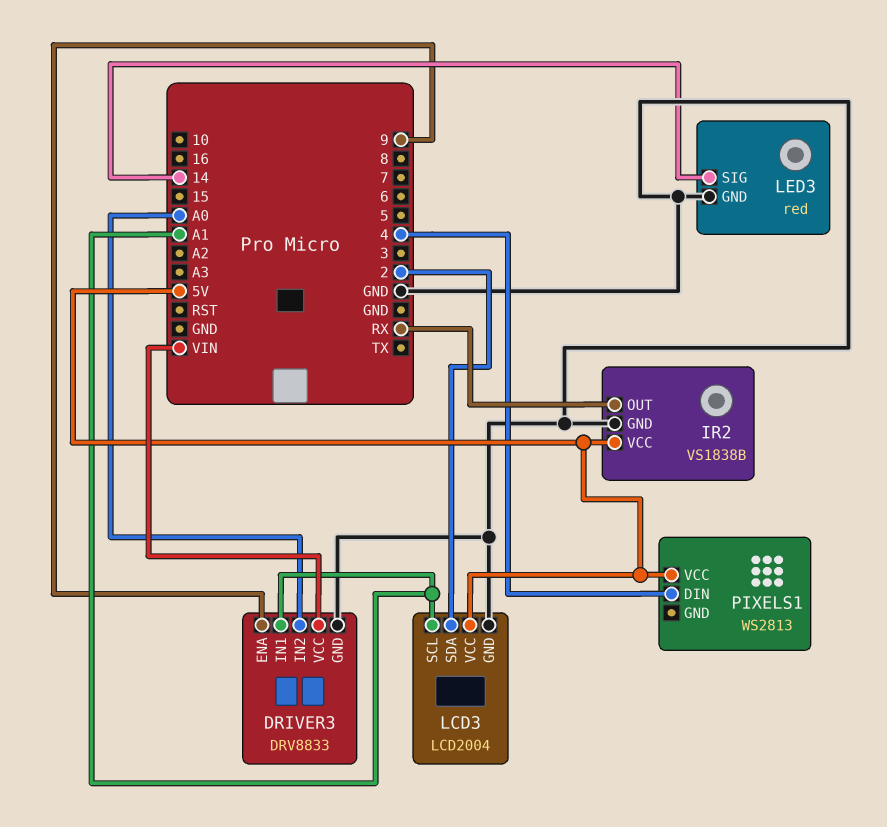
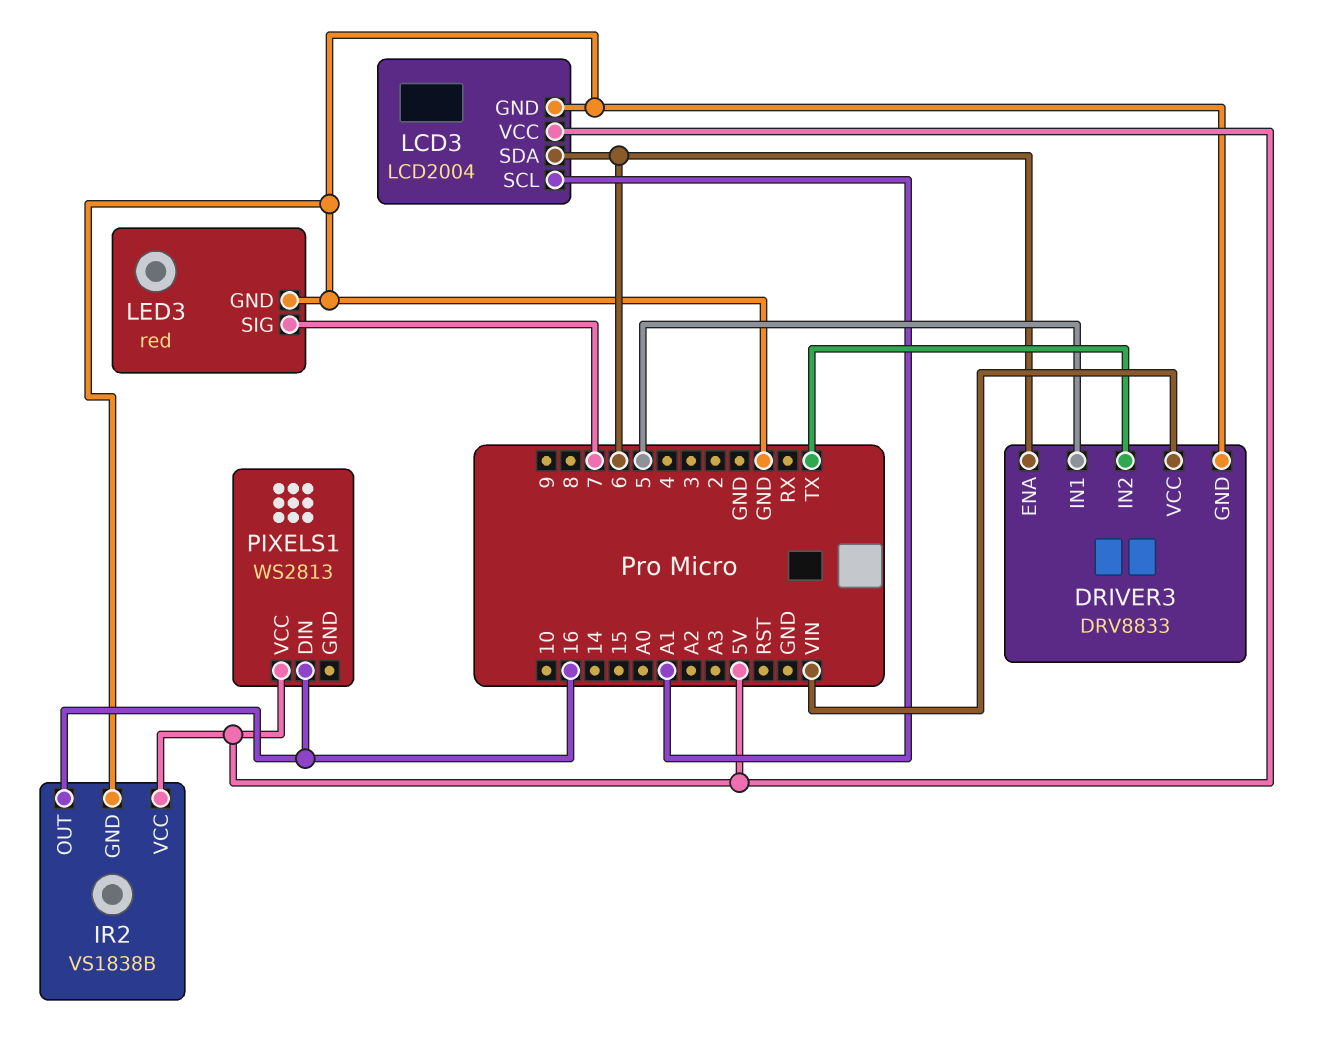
DRIVER3 pin ENA: 9 -> 6
DRIVER3 pin IN1: A1 -> 5
DRIVER3 pin IN2: A0 -> TX
IR2 pin OUT: RX -> 16
LCD3 pin SDA: 2 -> 6
LED3 pin SIG: 14 -> 7
PIXELS1 pin DIN: 4 -> 16

